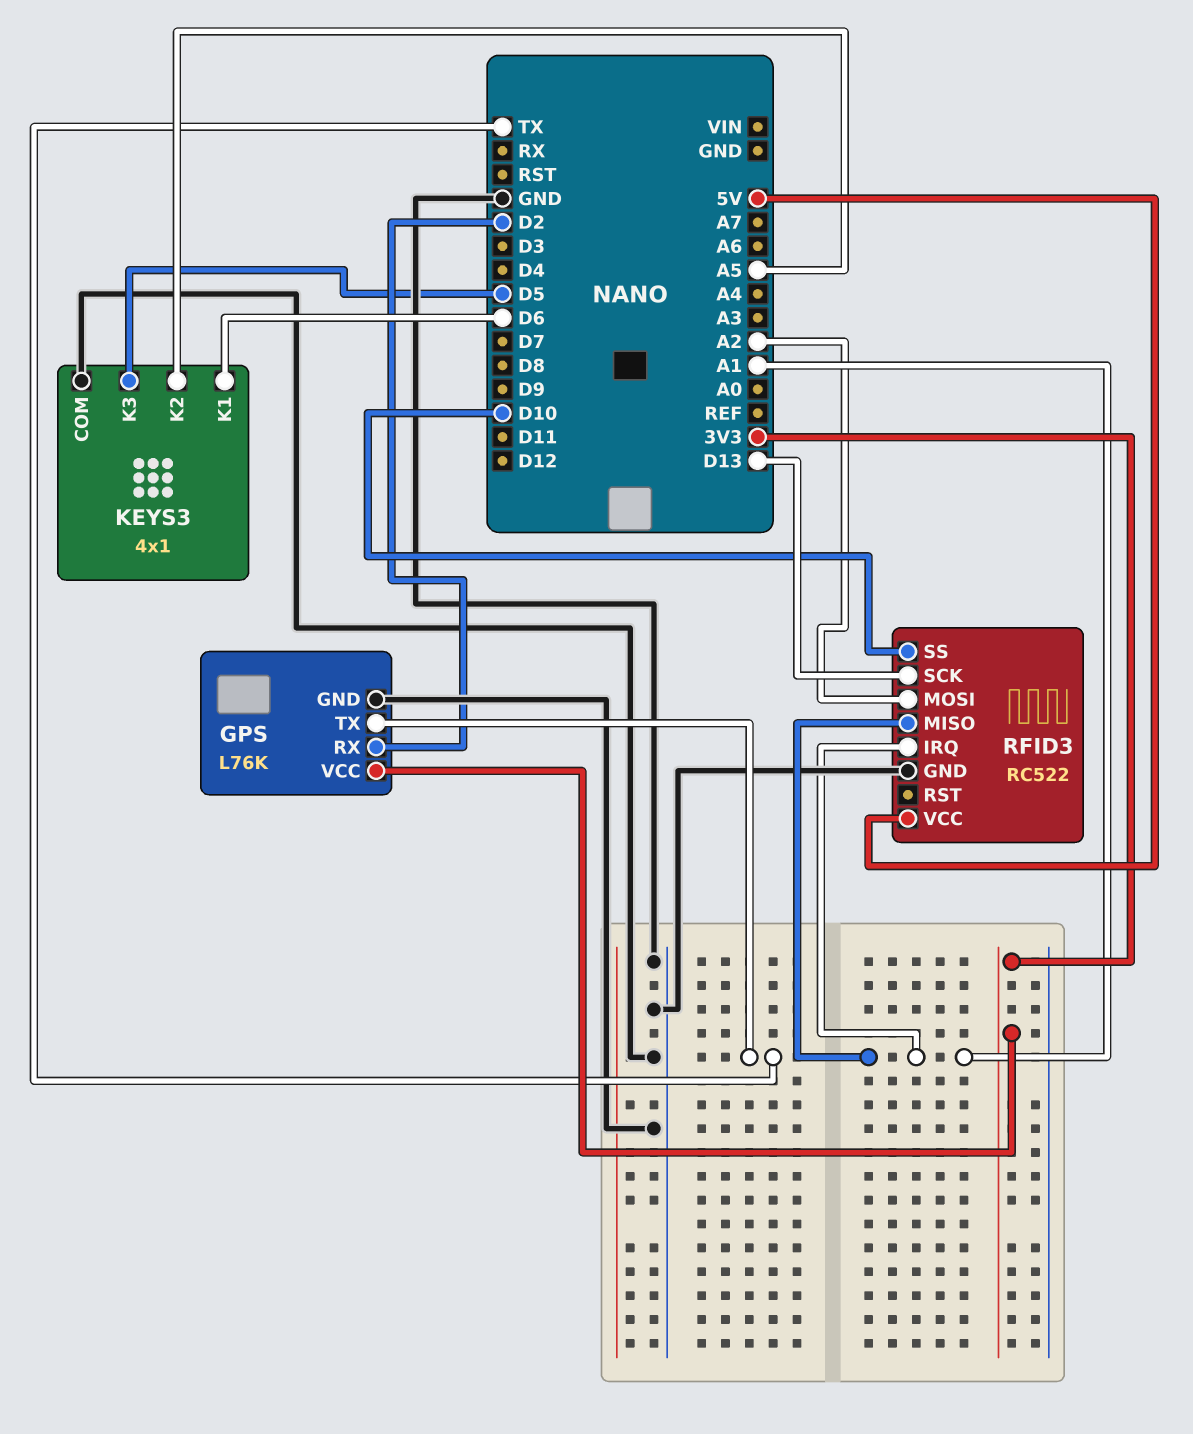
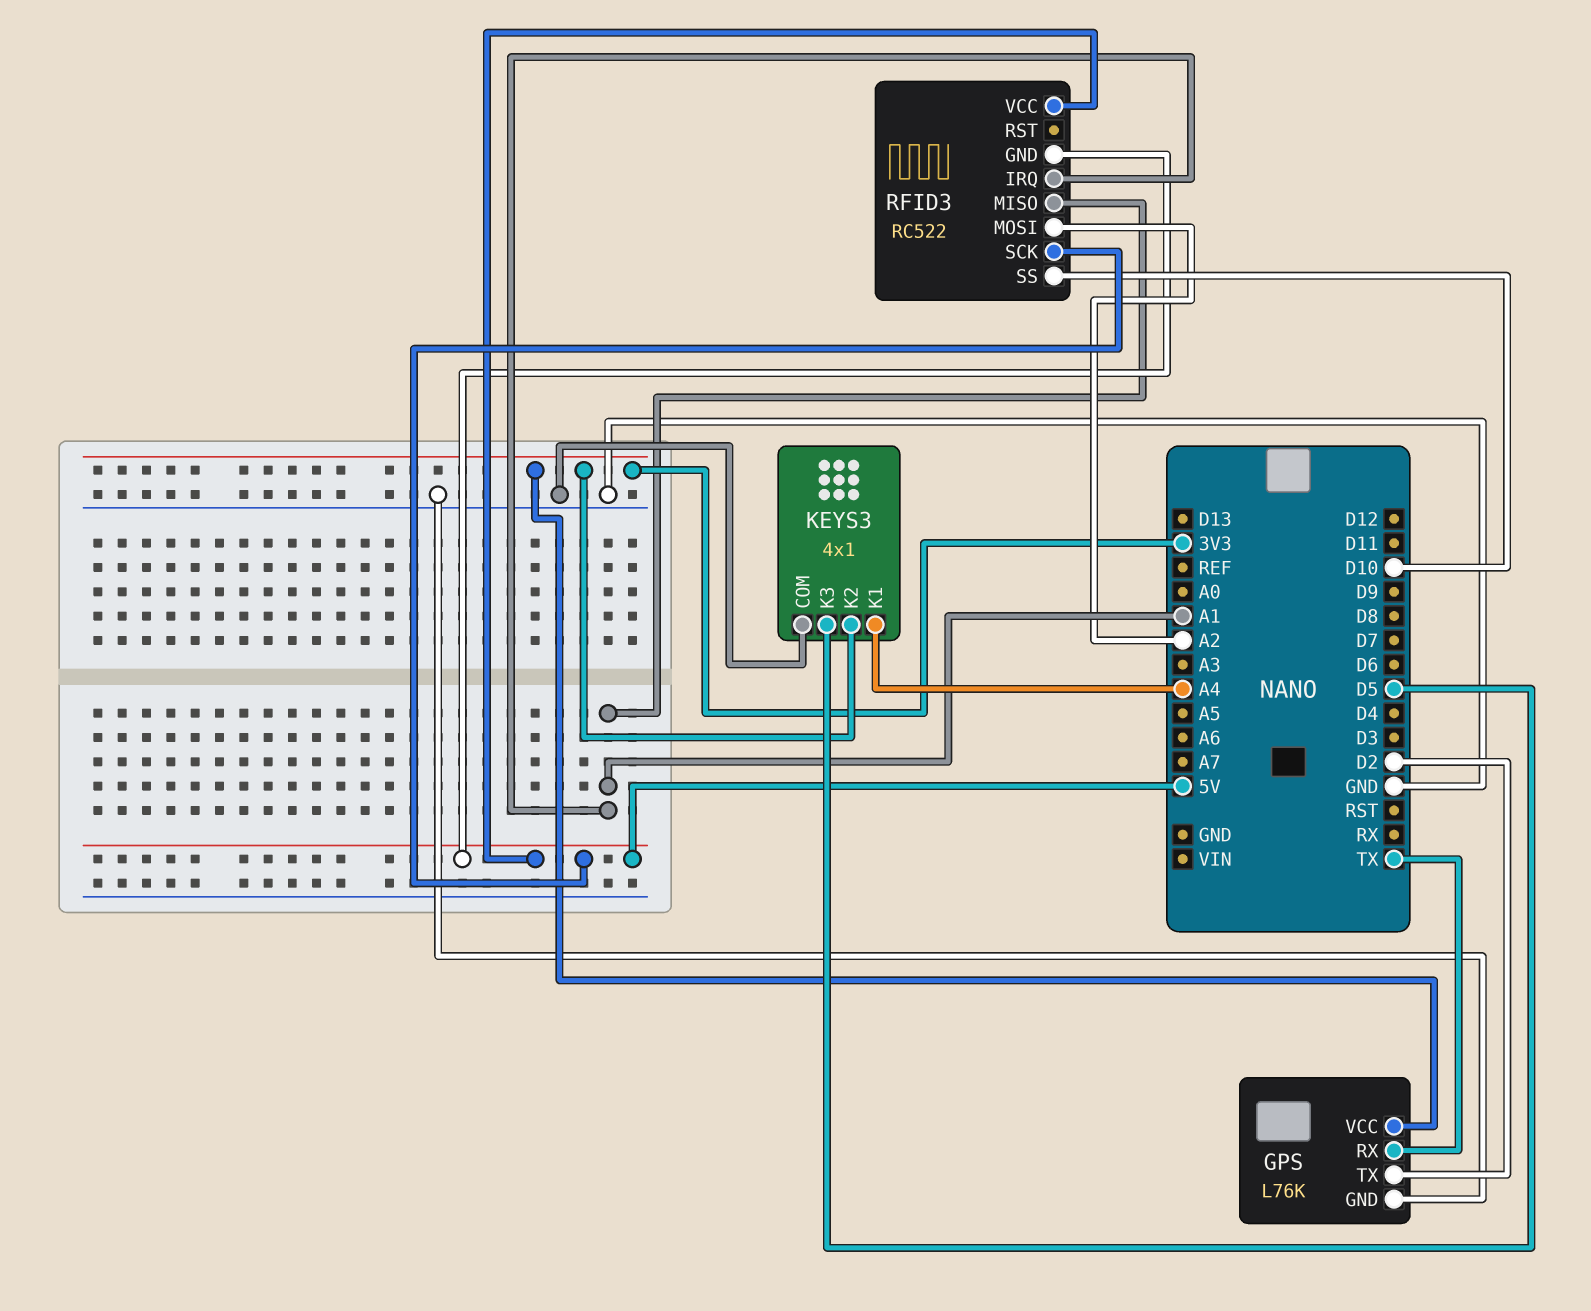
GPS pin RX: D2 -> TX
GPS pin TX: TX -> D2
KEYS3 pin K1: D6 -> A4
KEYS3 pin K2: A5 -> 3V3
RFID3 pin GND: GND -> 5V
RFID3 pin SCK: D13 -> 5V

